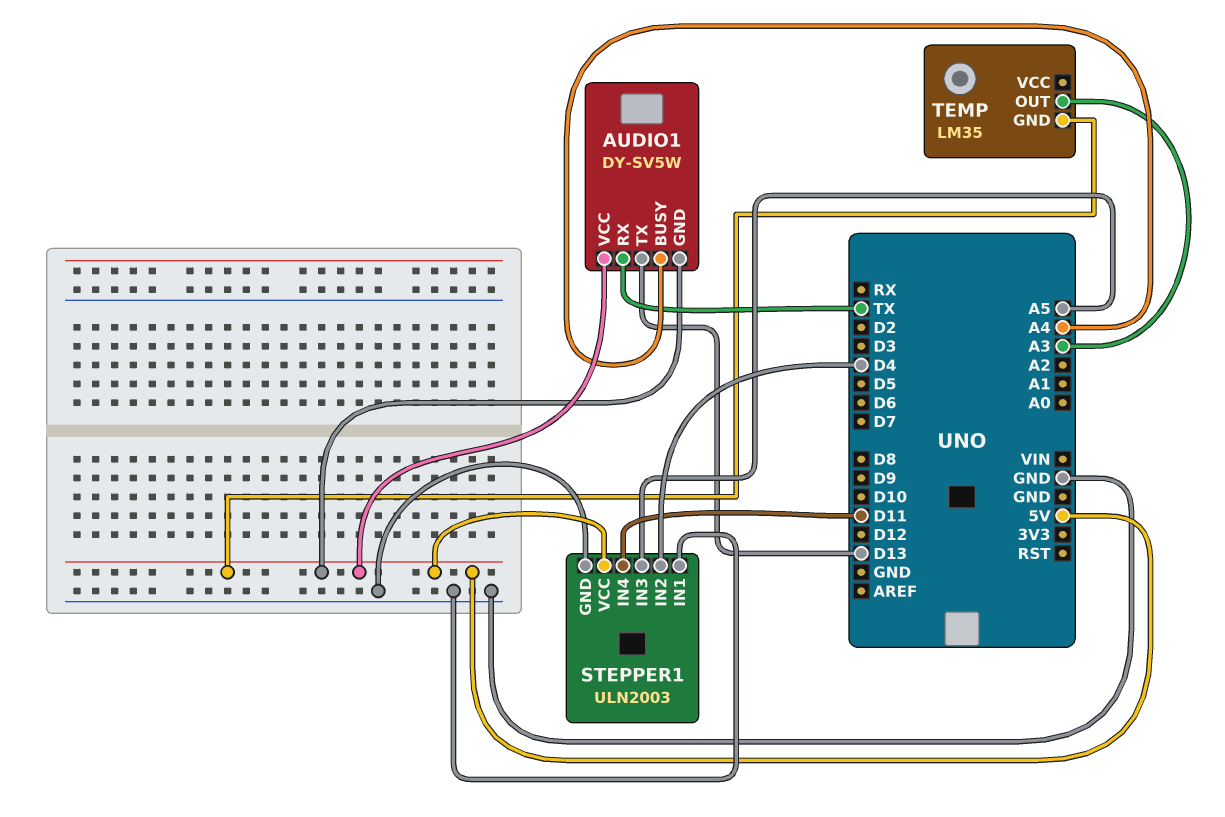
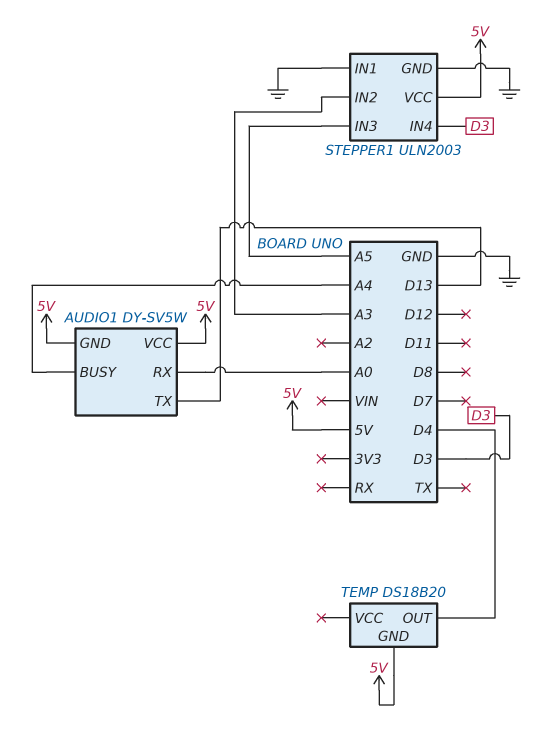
AUDIO1 pin RX: TX -> A0
STEPPER1 pin IN2: D4 -> A3
STEPPER1 pin IN4: D11 -> D3
TEMP: LM35 -> DS18B20
TEMP pin OUT: A3 -> D4

